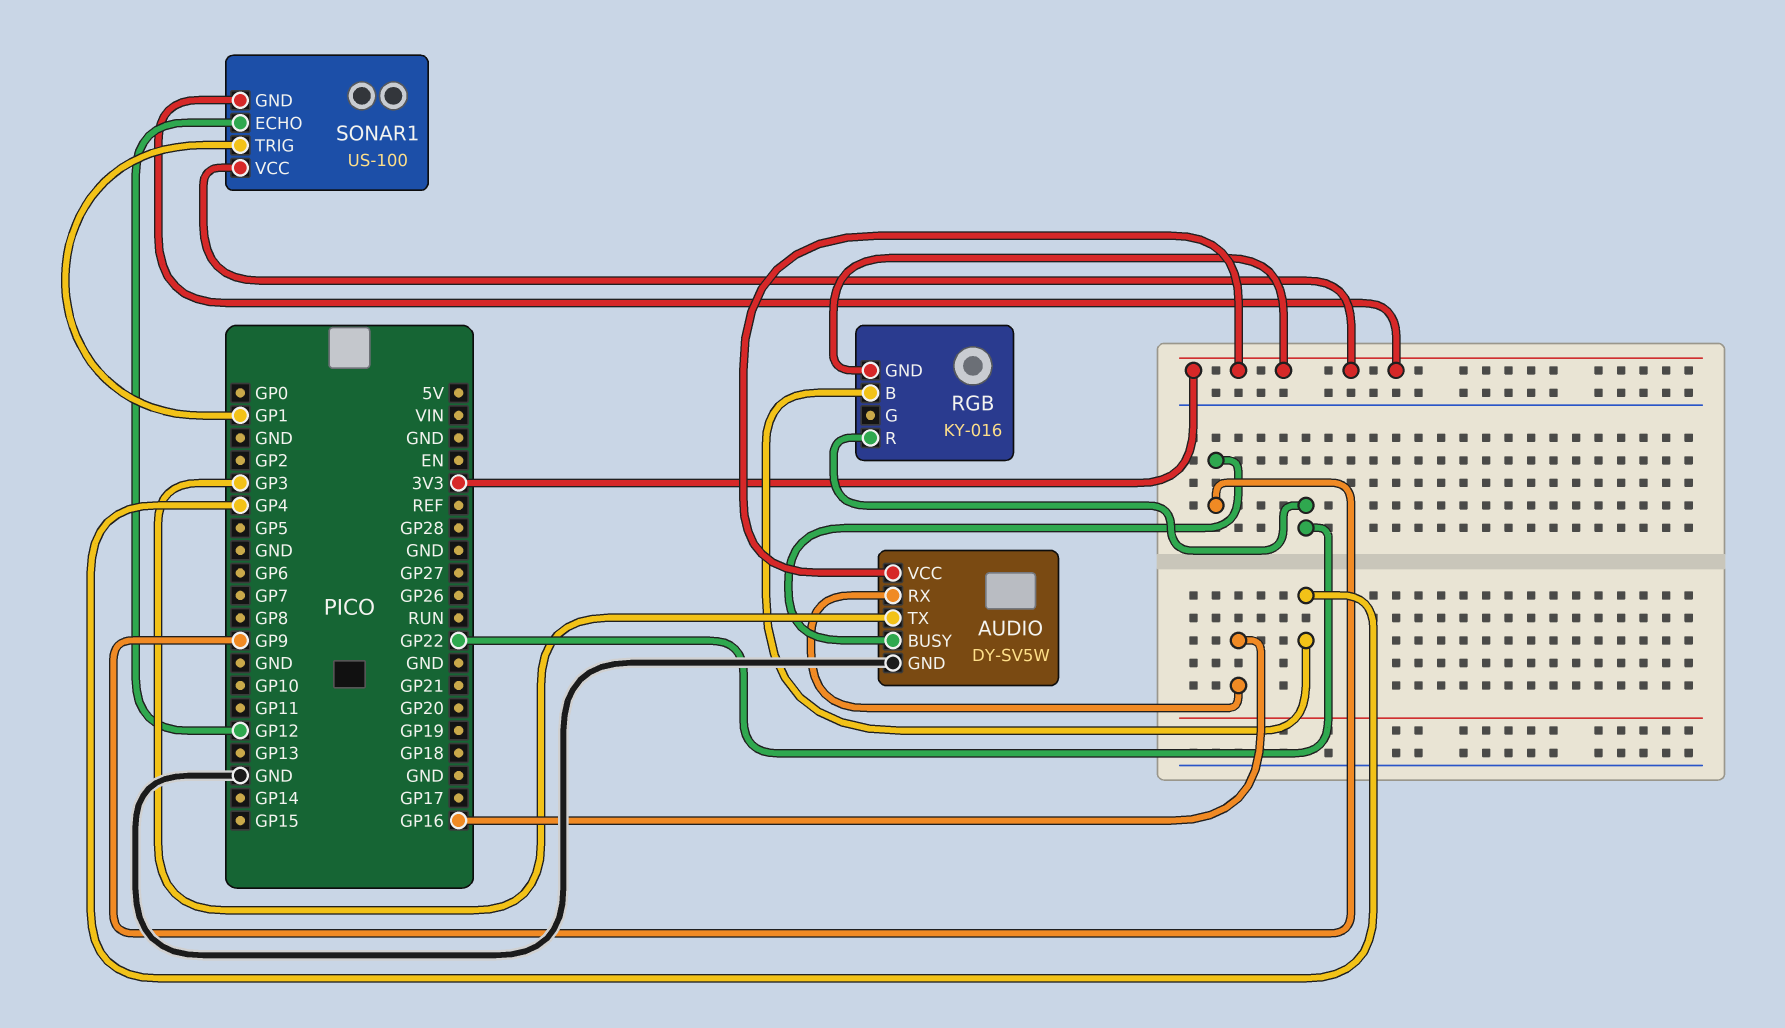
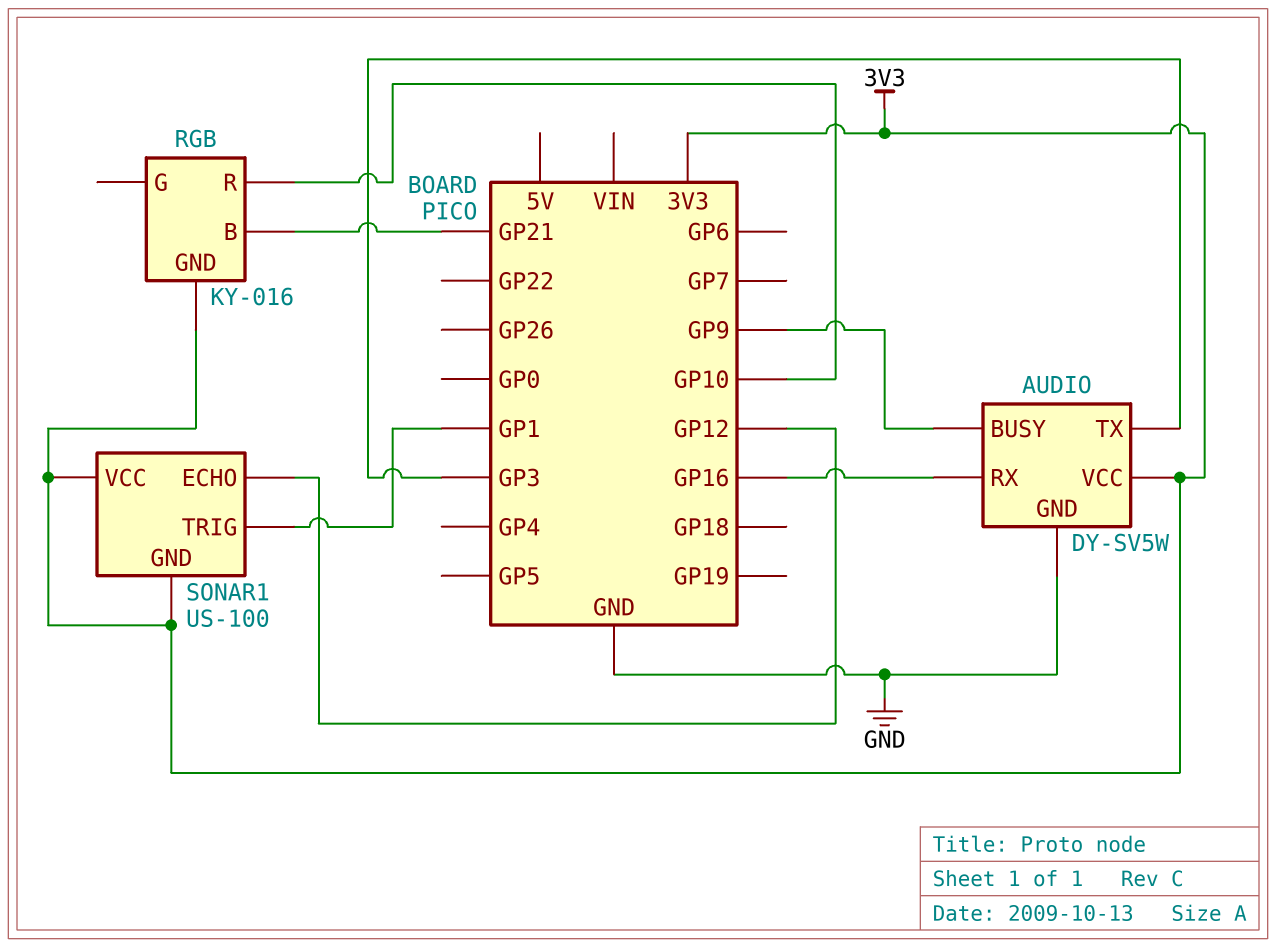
RGB pin B: GP4 -> GP21
RGB pin R: GP22 -> GP10

